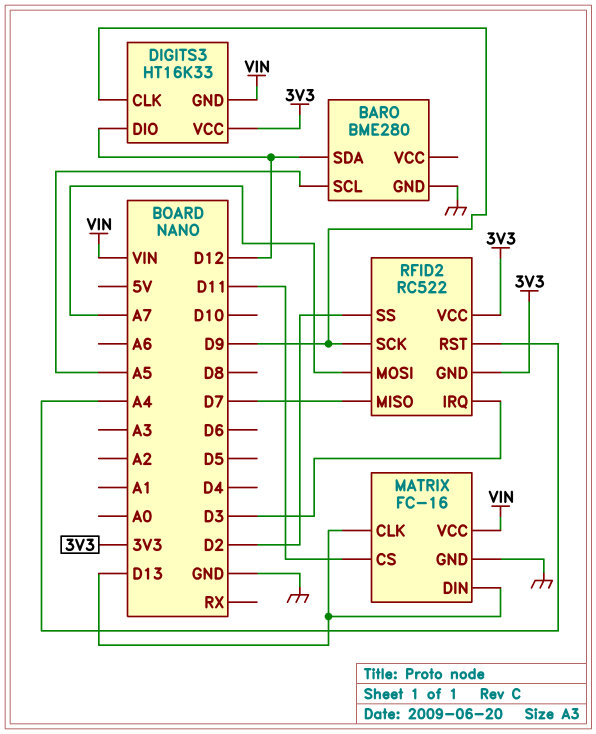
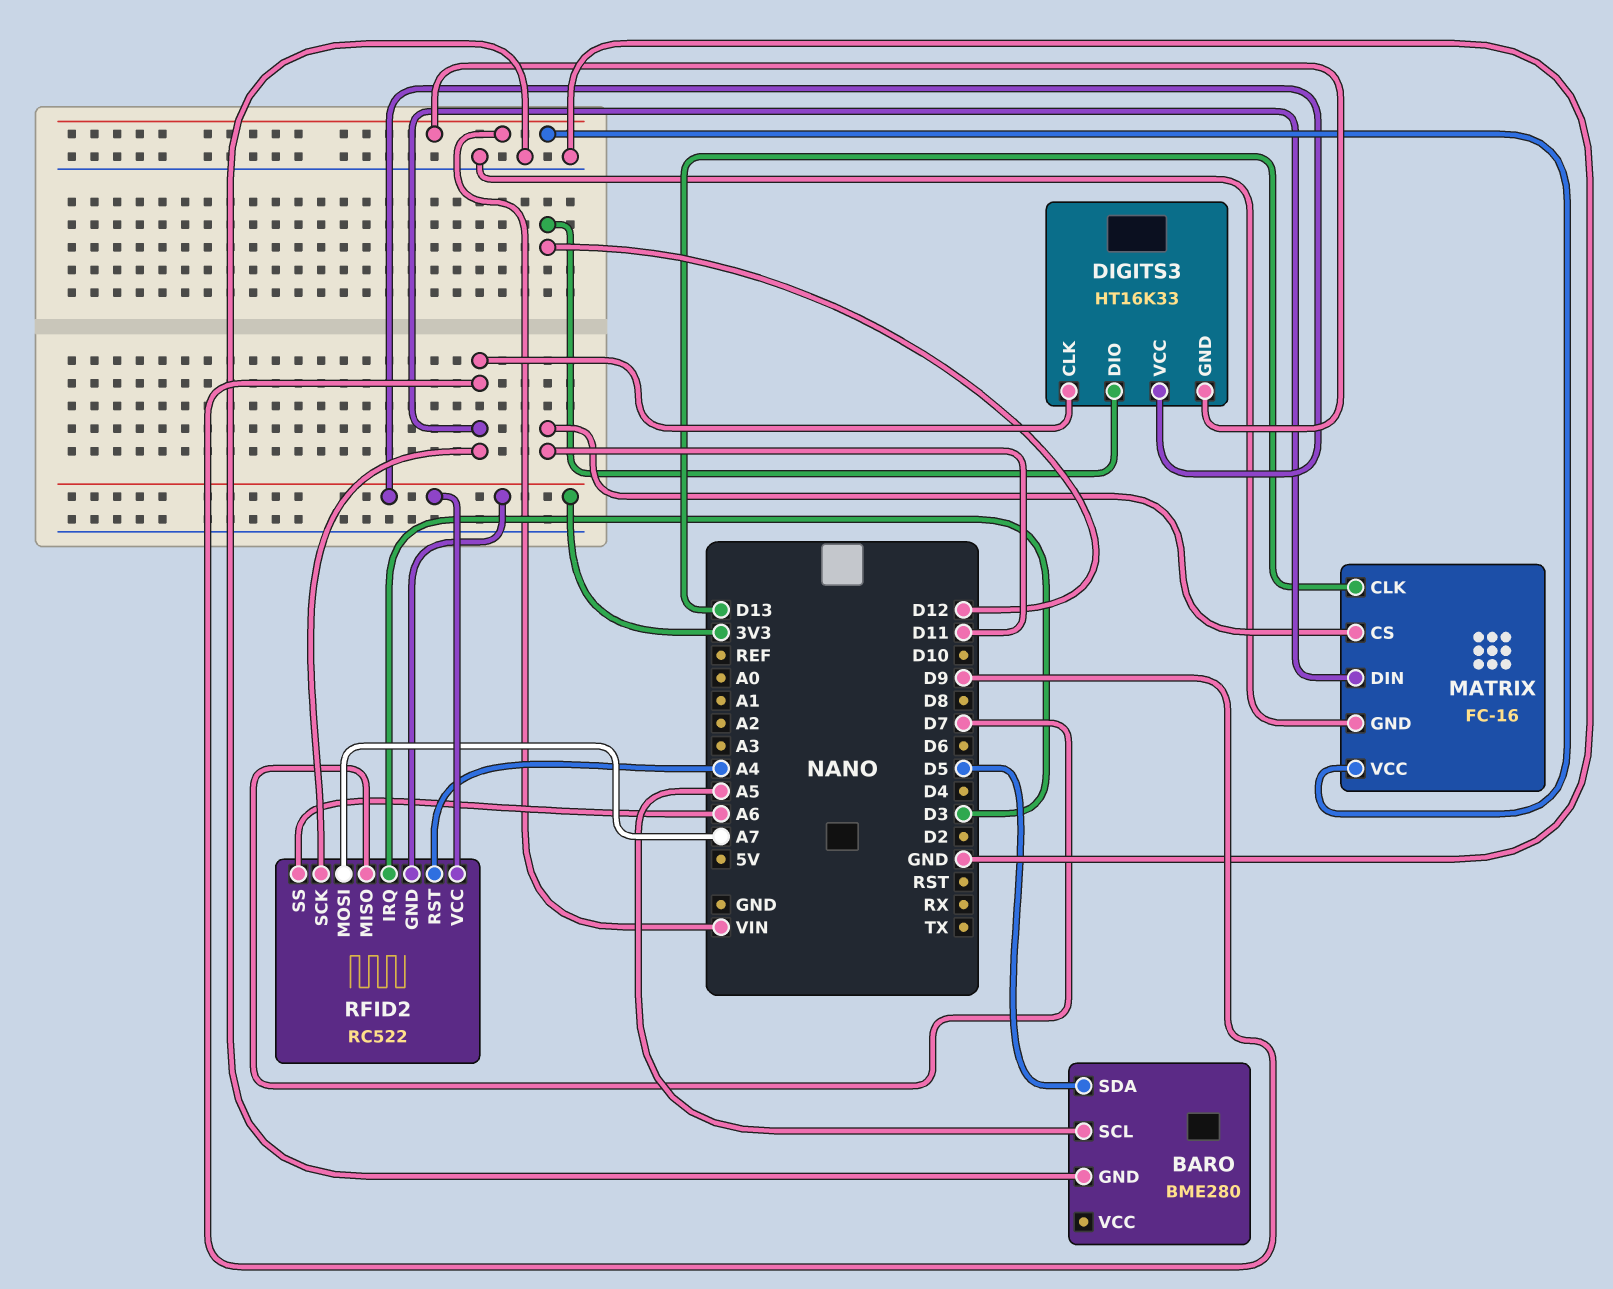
BARO pin SDA: D12 -> D5
MATRIX pin DIN: D13 -> D9
RFID2 pin SS: D2 -> A6

